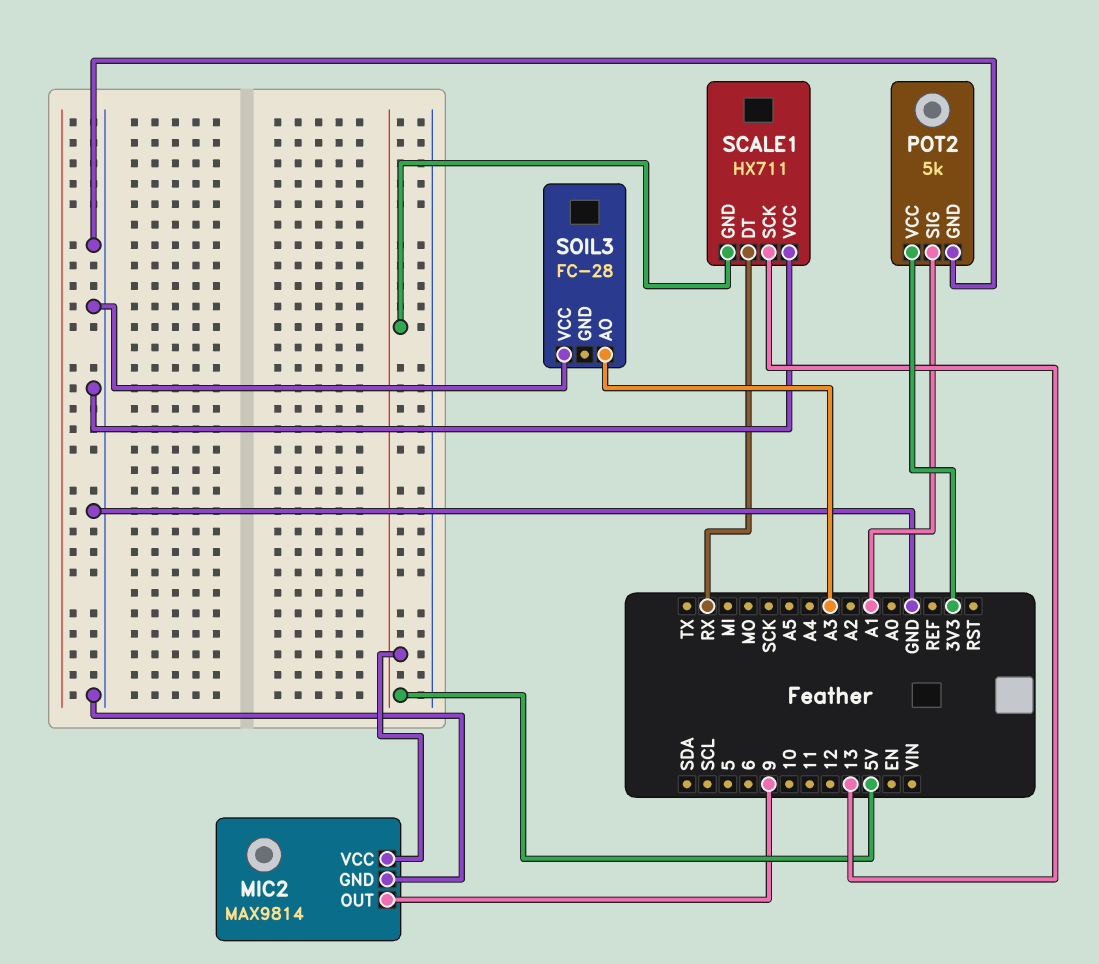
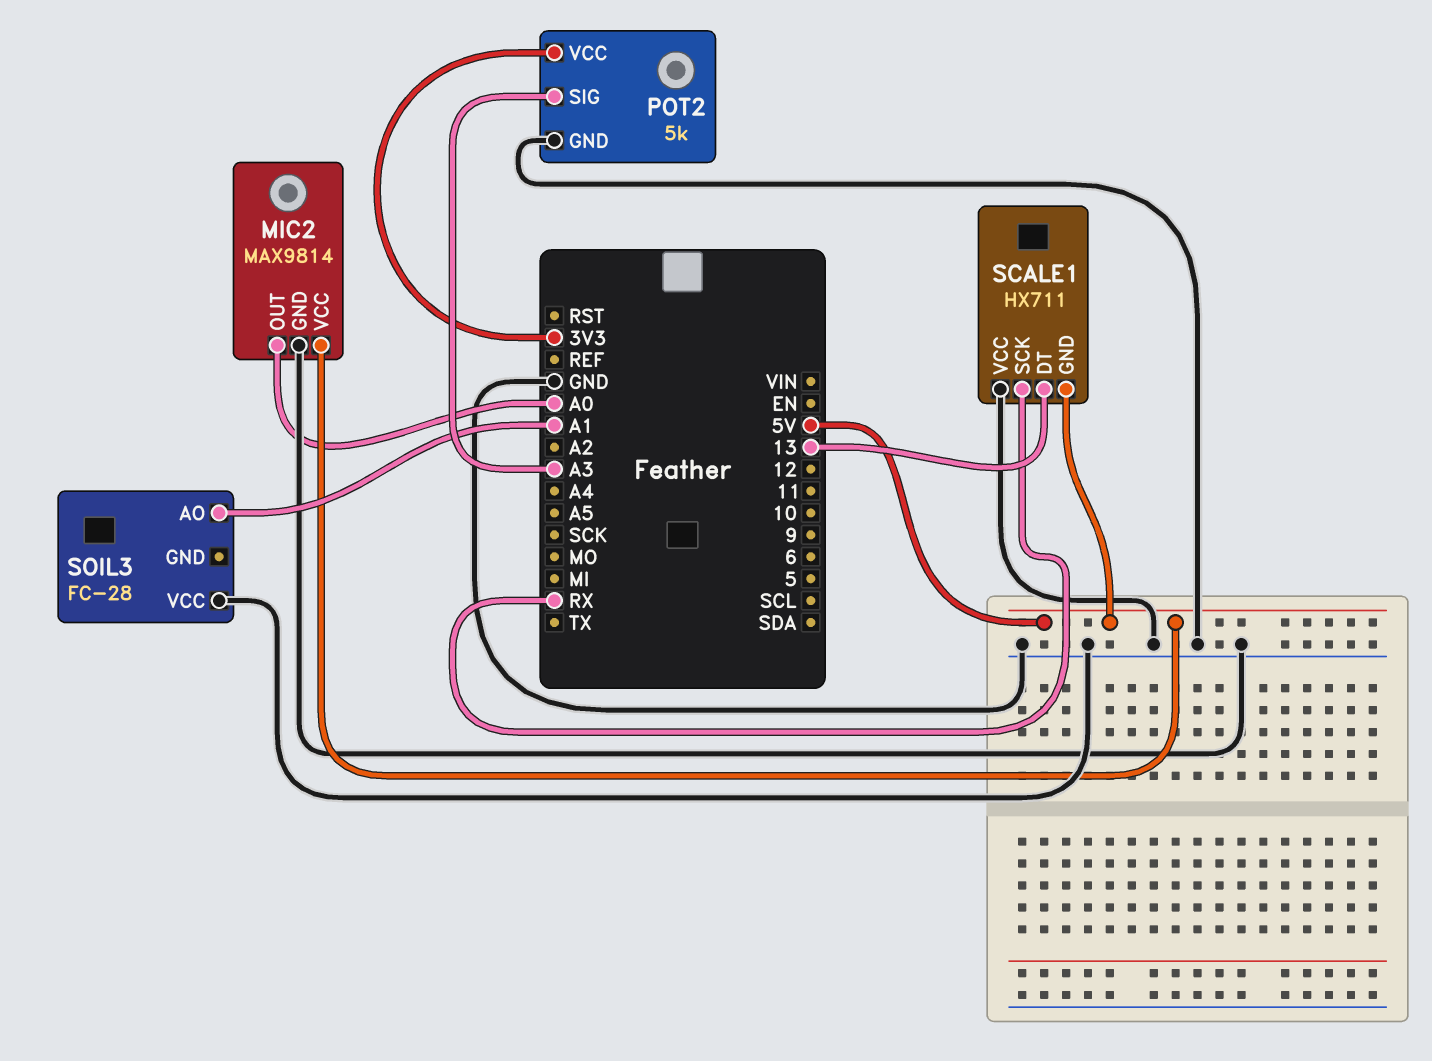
MIC2 pin OUT: 9 -> A0
POT2 pin SIG: A1 -> A3
SCALE1 pin DT: RX -> 13
SCALE1 pin SCK: 13 -> RX
SOIL3 pin AO: A3 -> A1

